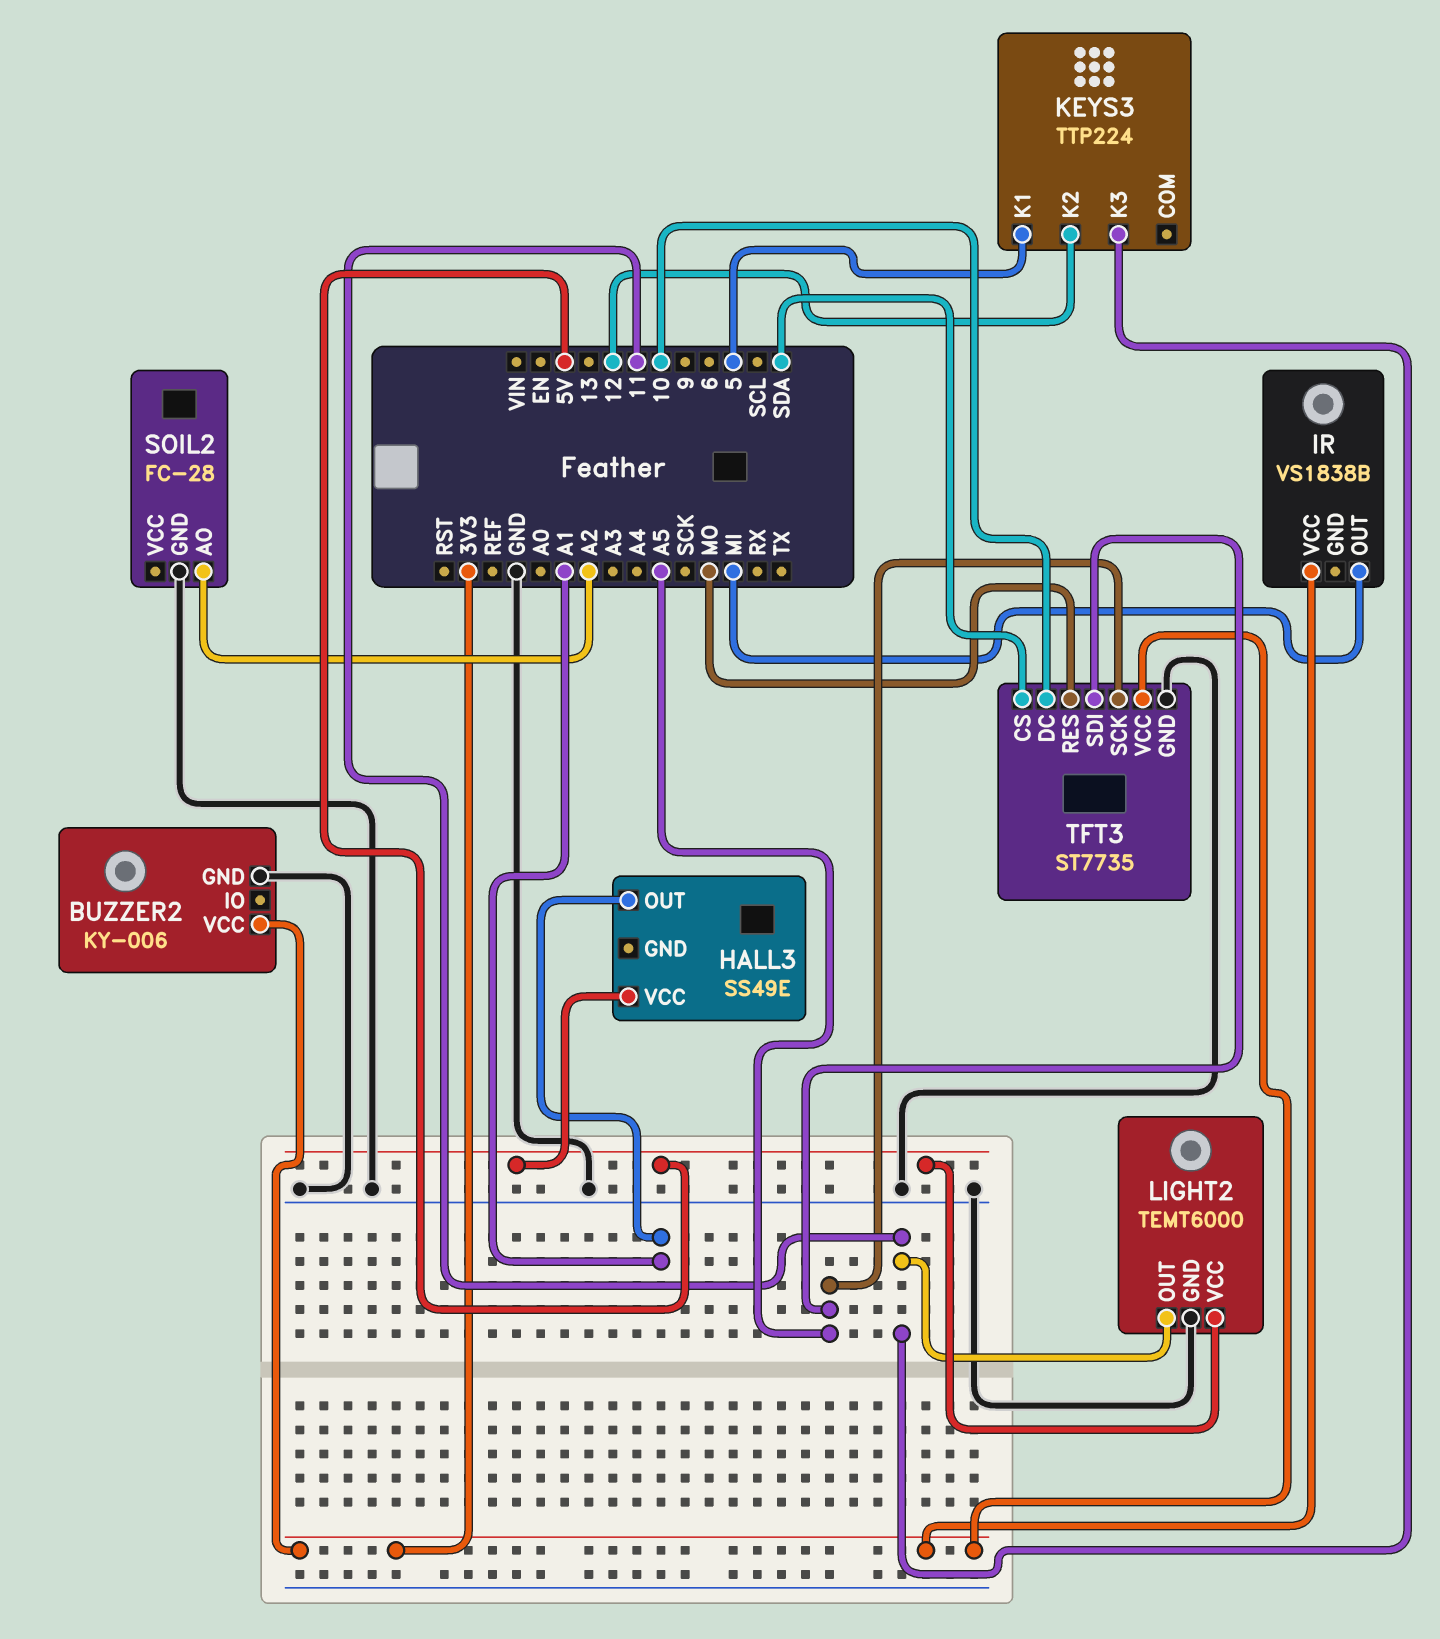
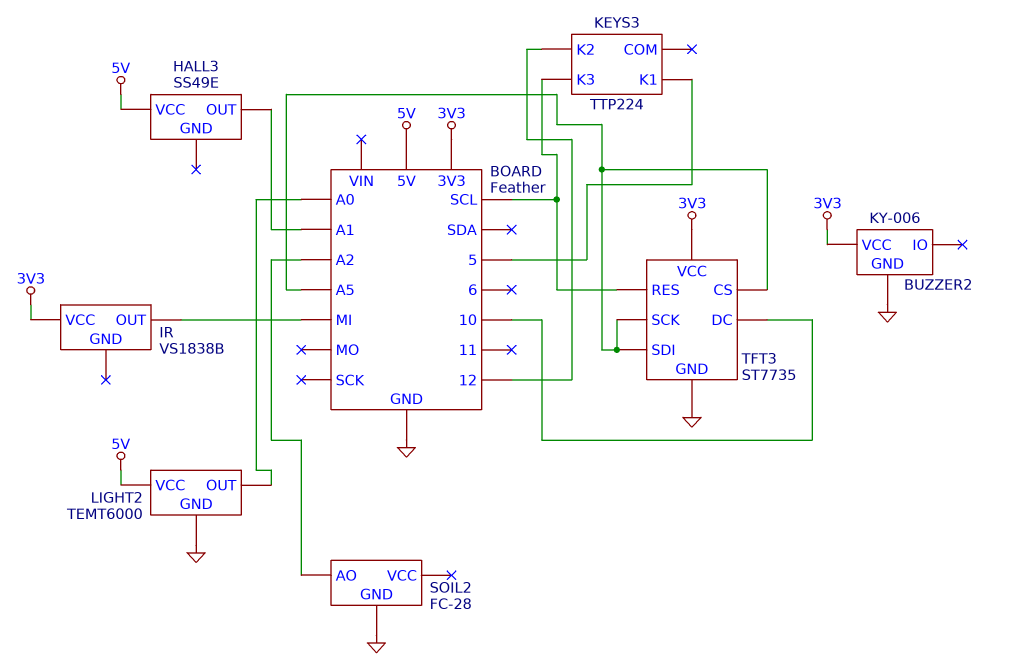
KEYS3 pin K3: 11 -> SCL
LIGHT2 pin OUT: 11 -> A0
TFT3 pin CS: SDA -> A5
TFT3 pin RES: MO -> SCL

